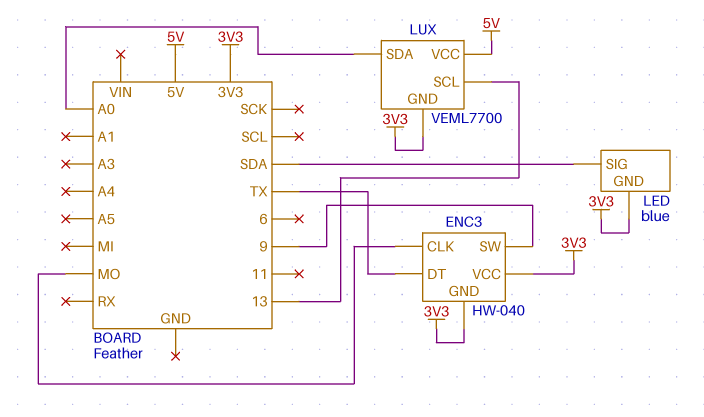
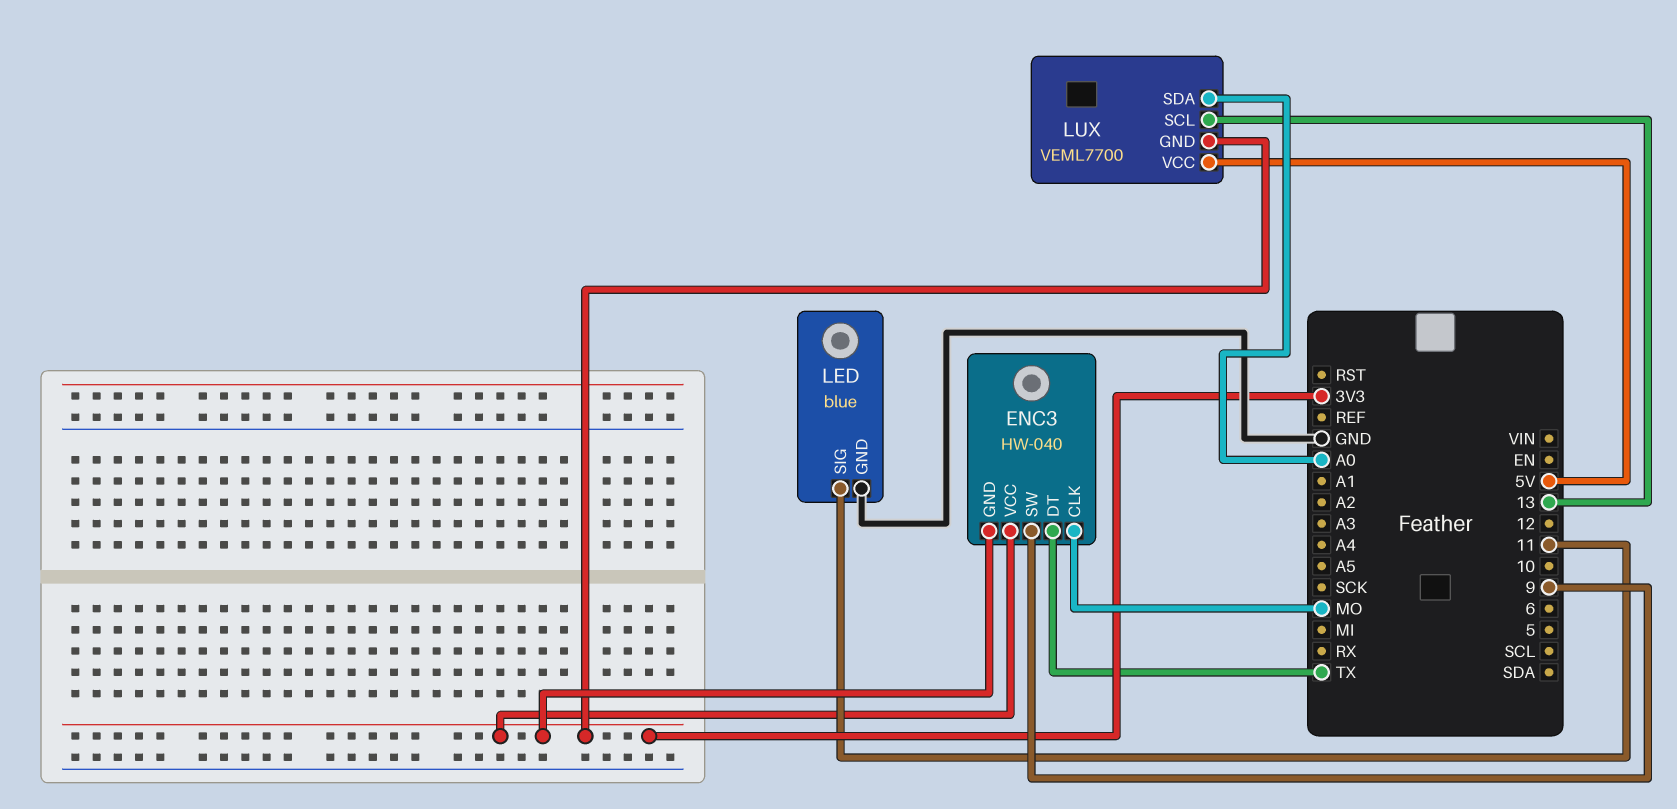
LED pin GND: 3V3 -> GND
LED pin SIG: SDA -> 11

